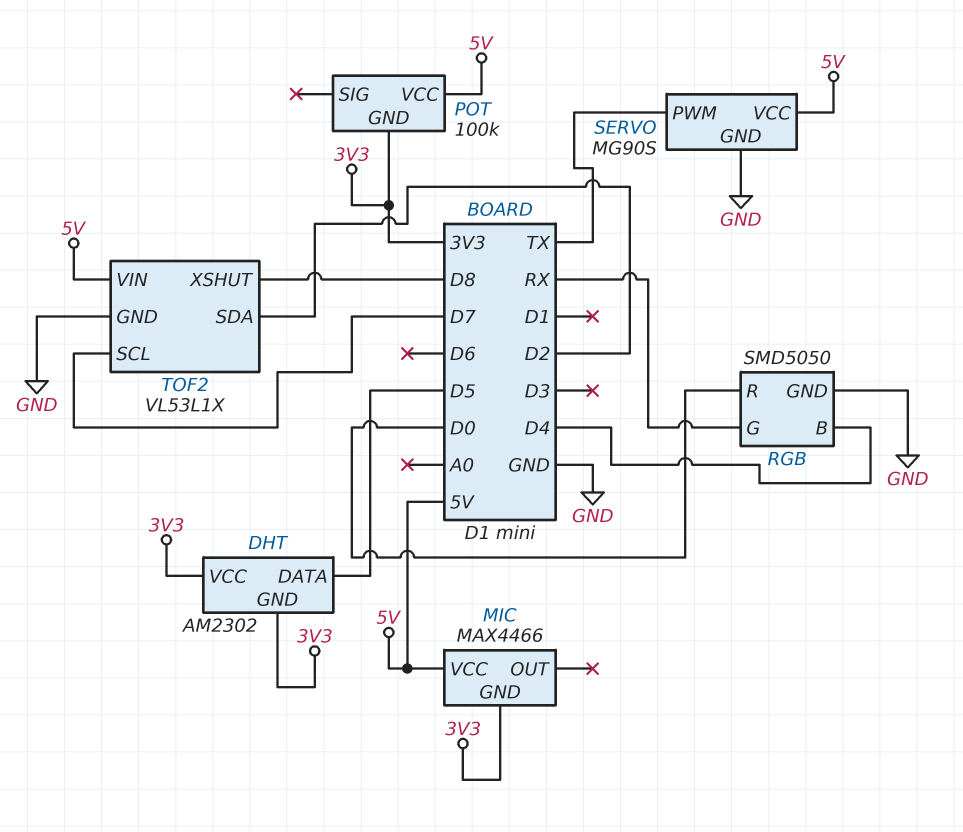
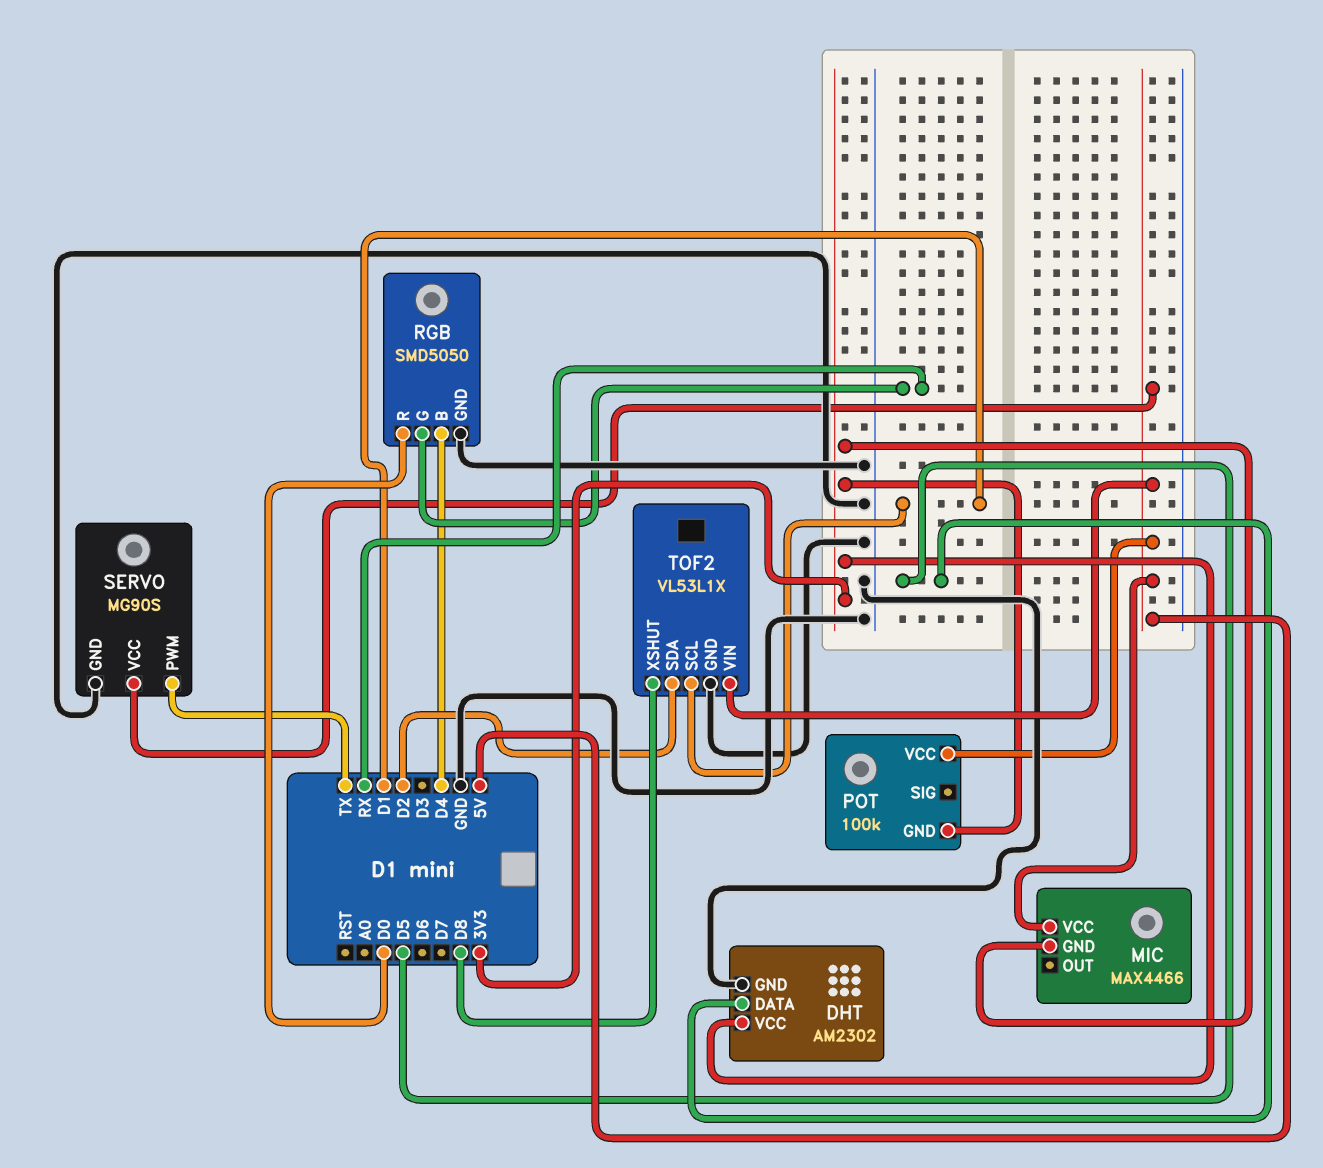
DHT pin GND: 3V3 -> GND
TOF2 pin SCL: D7 -> D1

